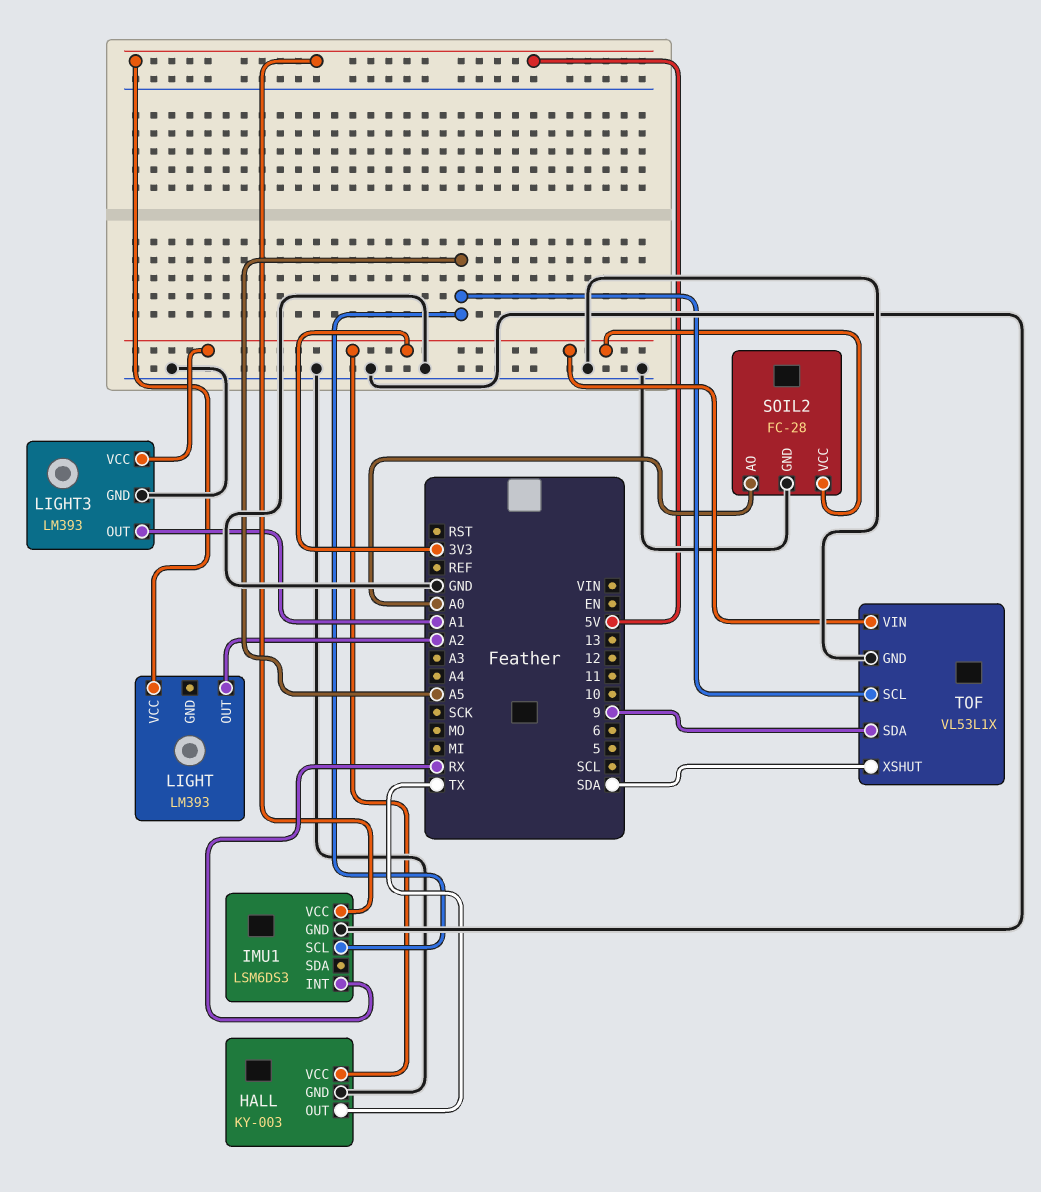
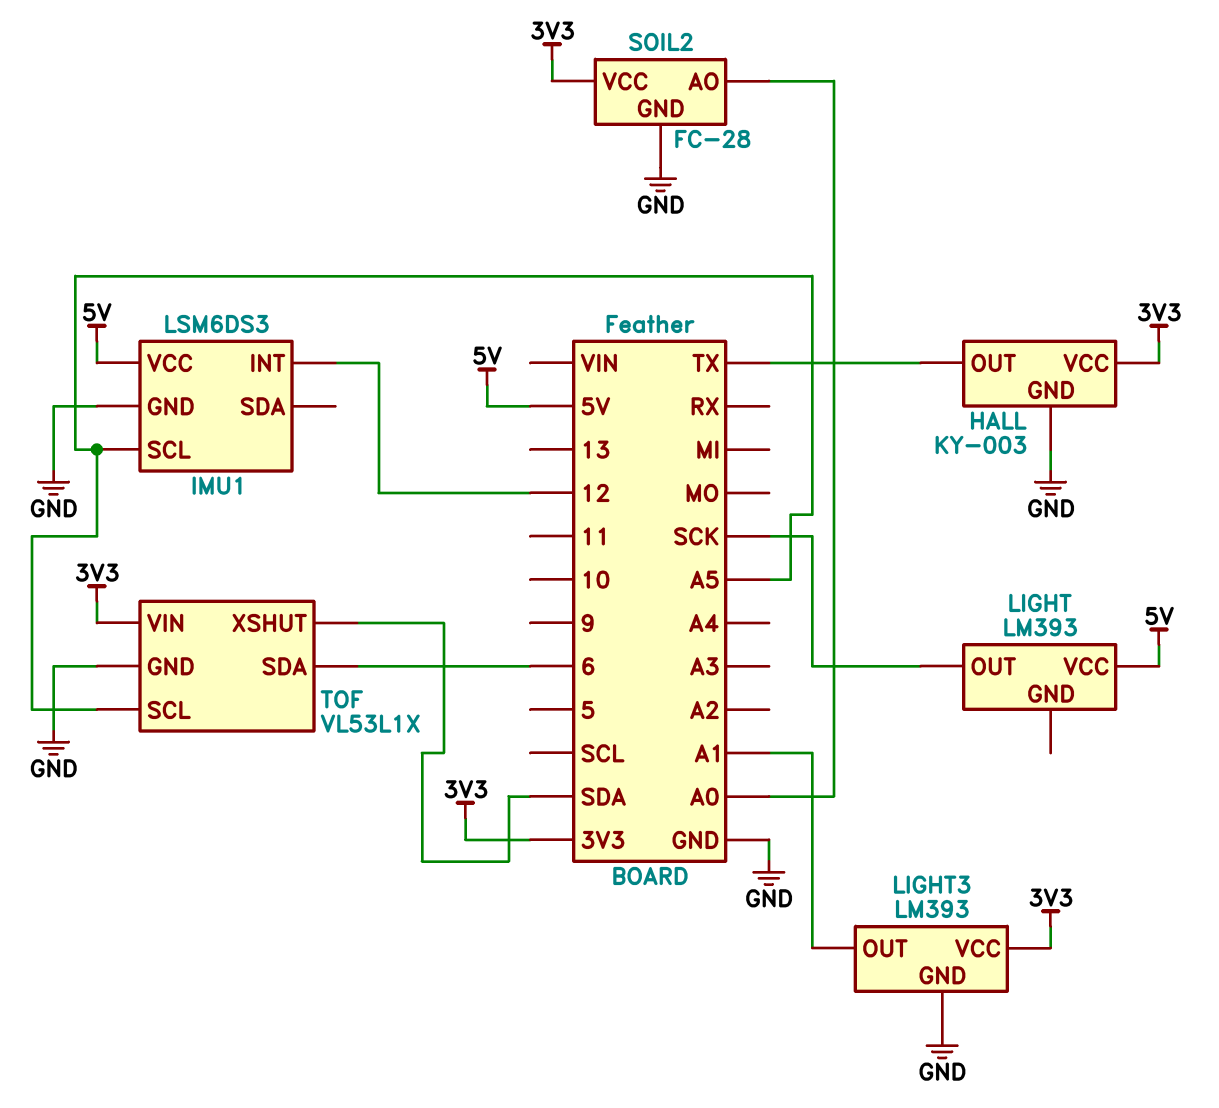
IMU1 pin INT: RX -> 12
LIGHT pin OUT: A2 -> SCK
TOF pin SDA: 9 -> 6

